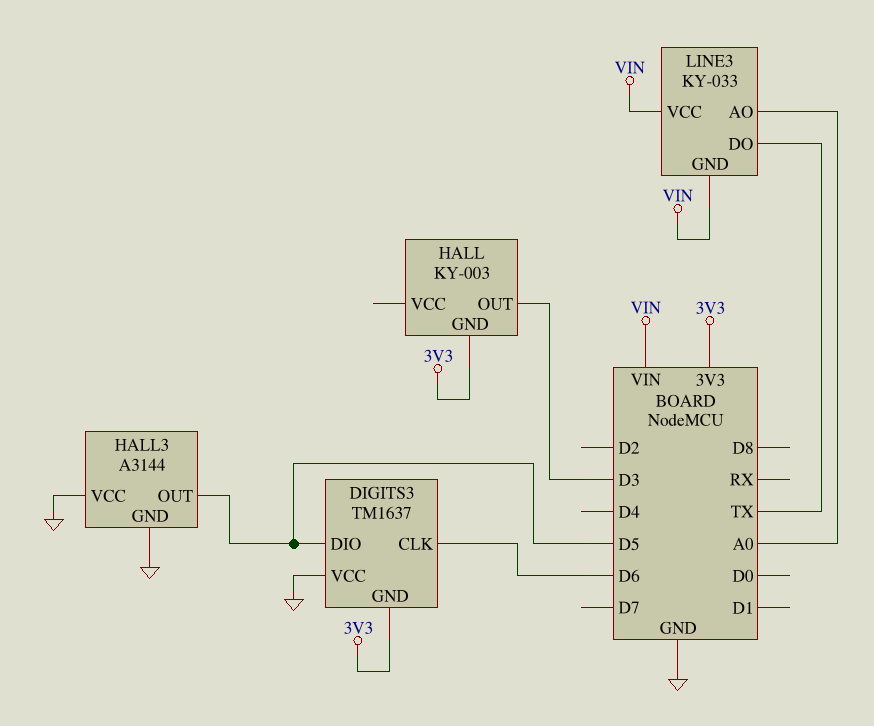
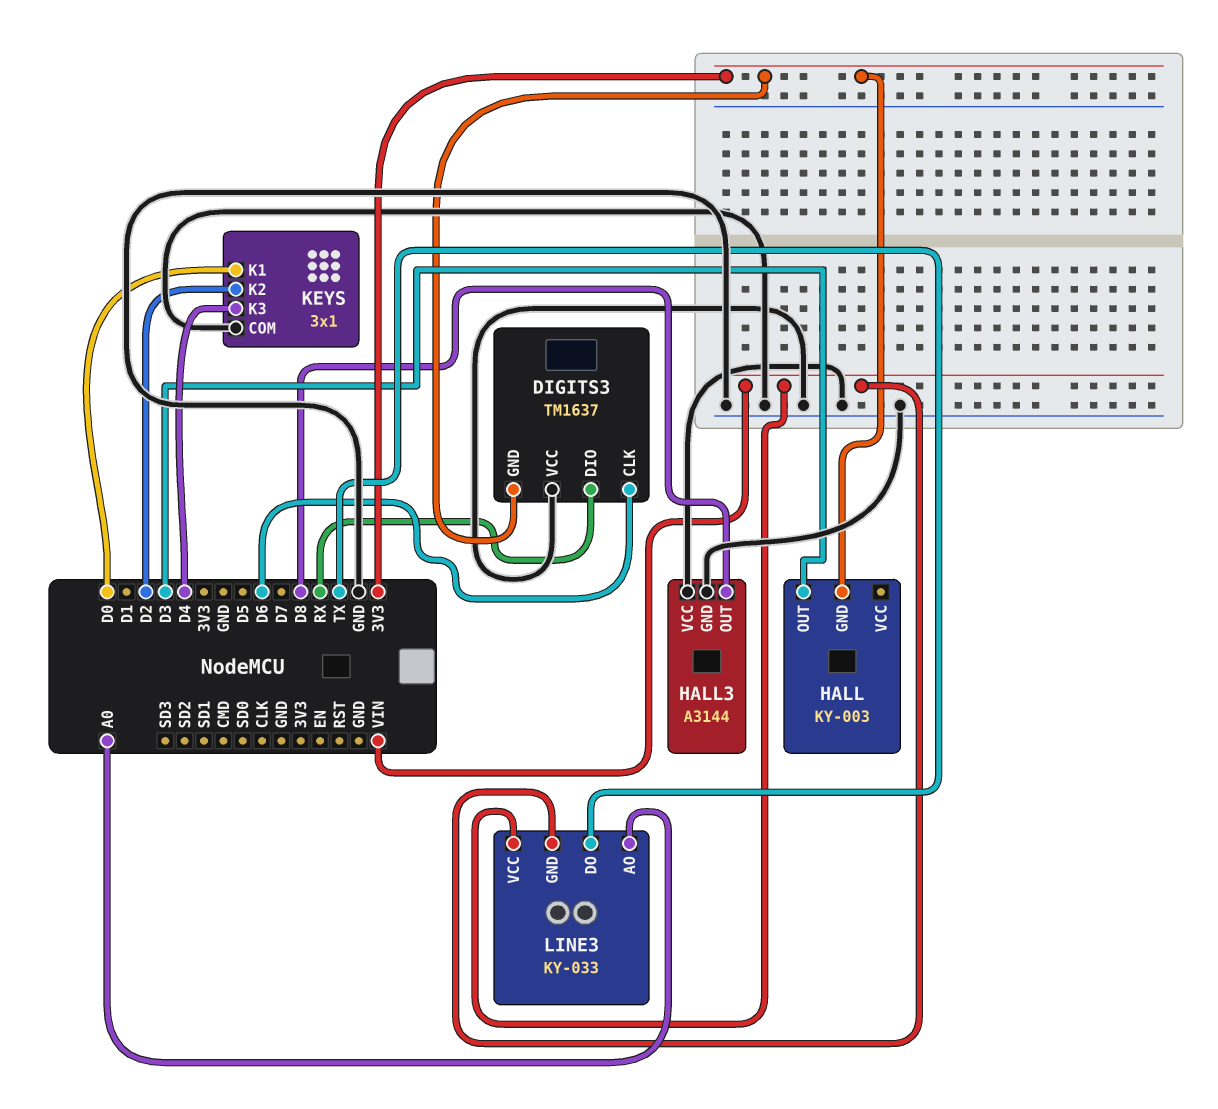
DIGITS3 pin DIO: D5 -> RX
HALL3 pin OUT: D5 -> D8
KEYS: none -> 3x1
KEYS pin COM: none -> GND
KEYS pin K1: none -> D0
KEYS pin K2: none -> D2
KEYS pin K3: none -> D4

